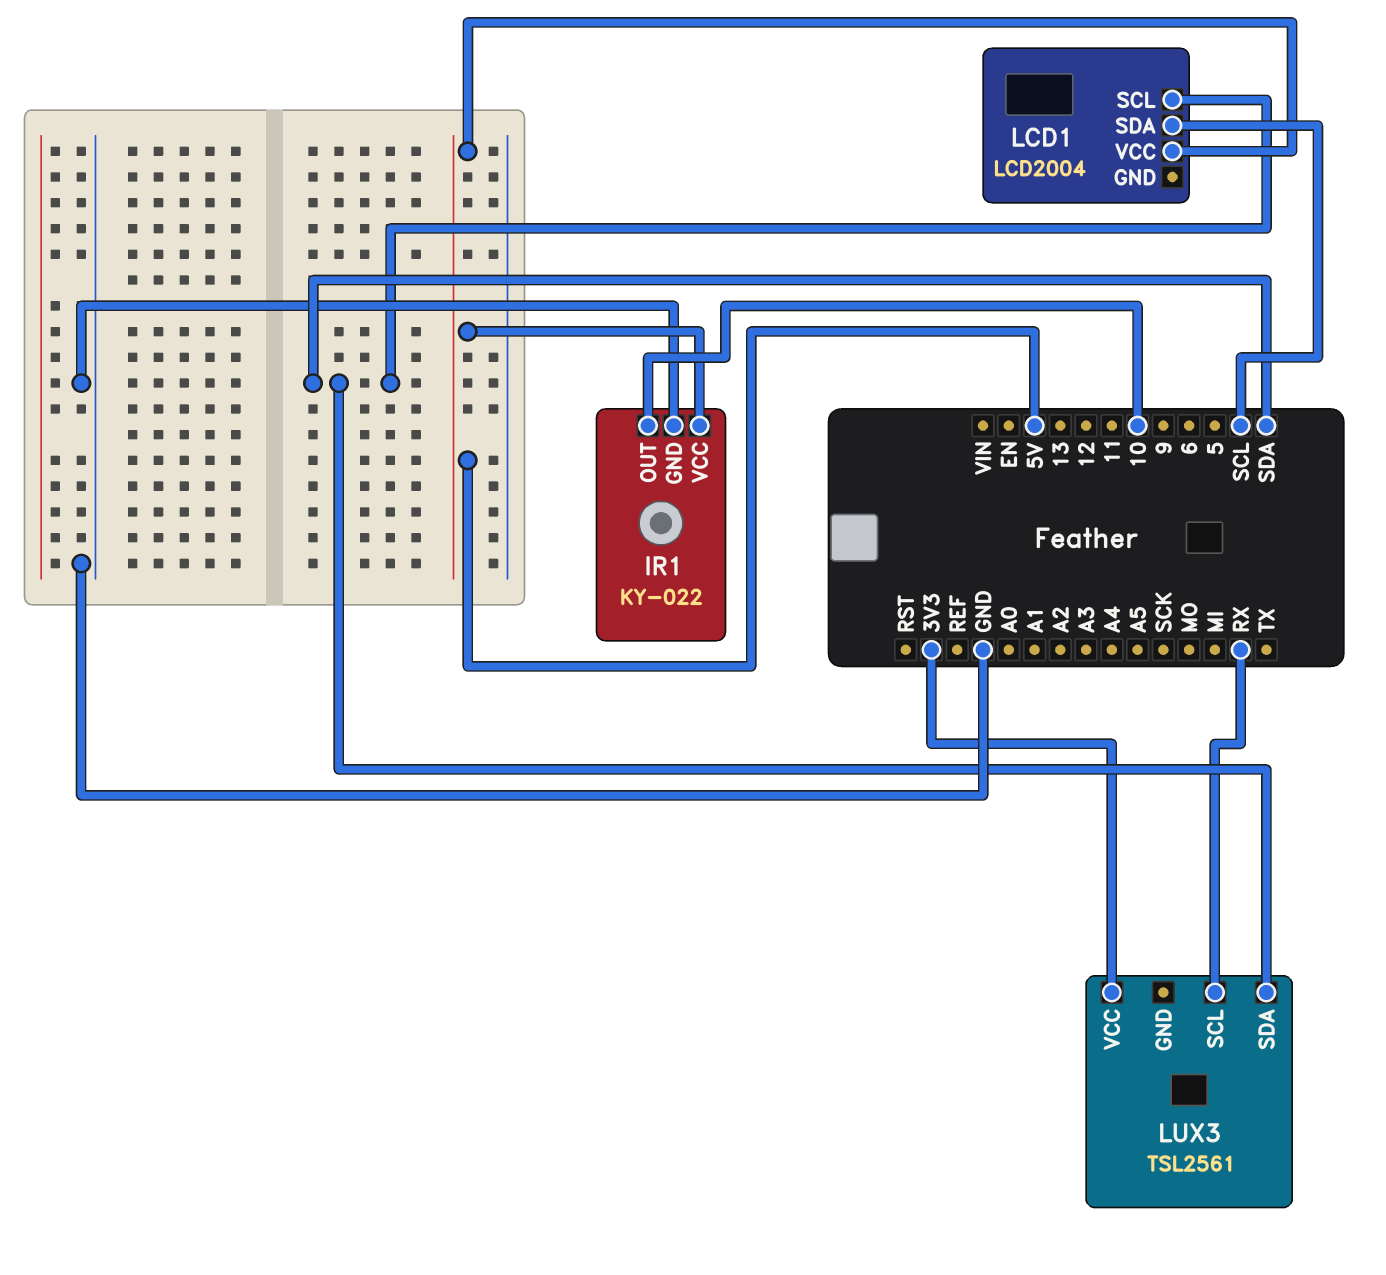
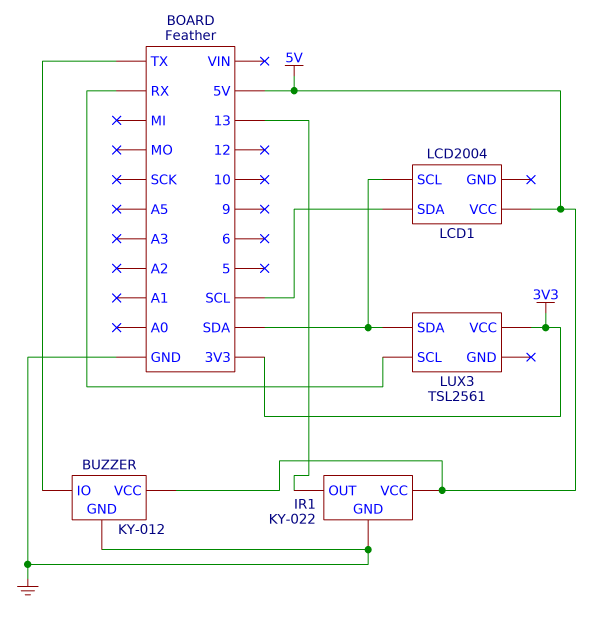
BUZZER: none -> KY-012
BUZZER pin GND: none -> GND
BUZZER pin IO: none -> TX
BUZZER pin VCC: none -> 5V
IR1 pin OUT: 10 -> 13

